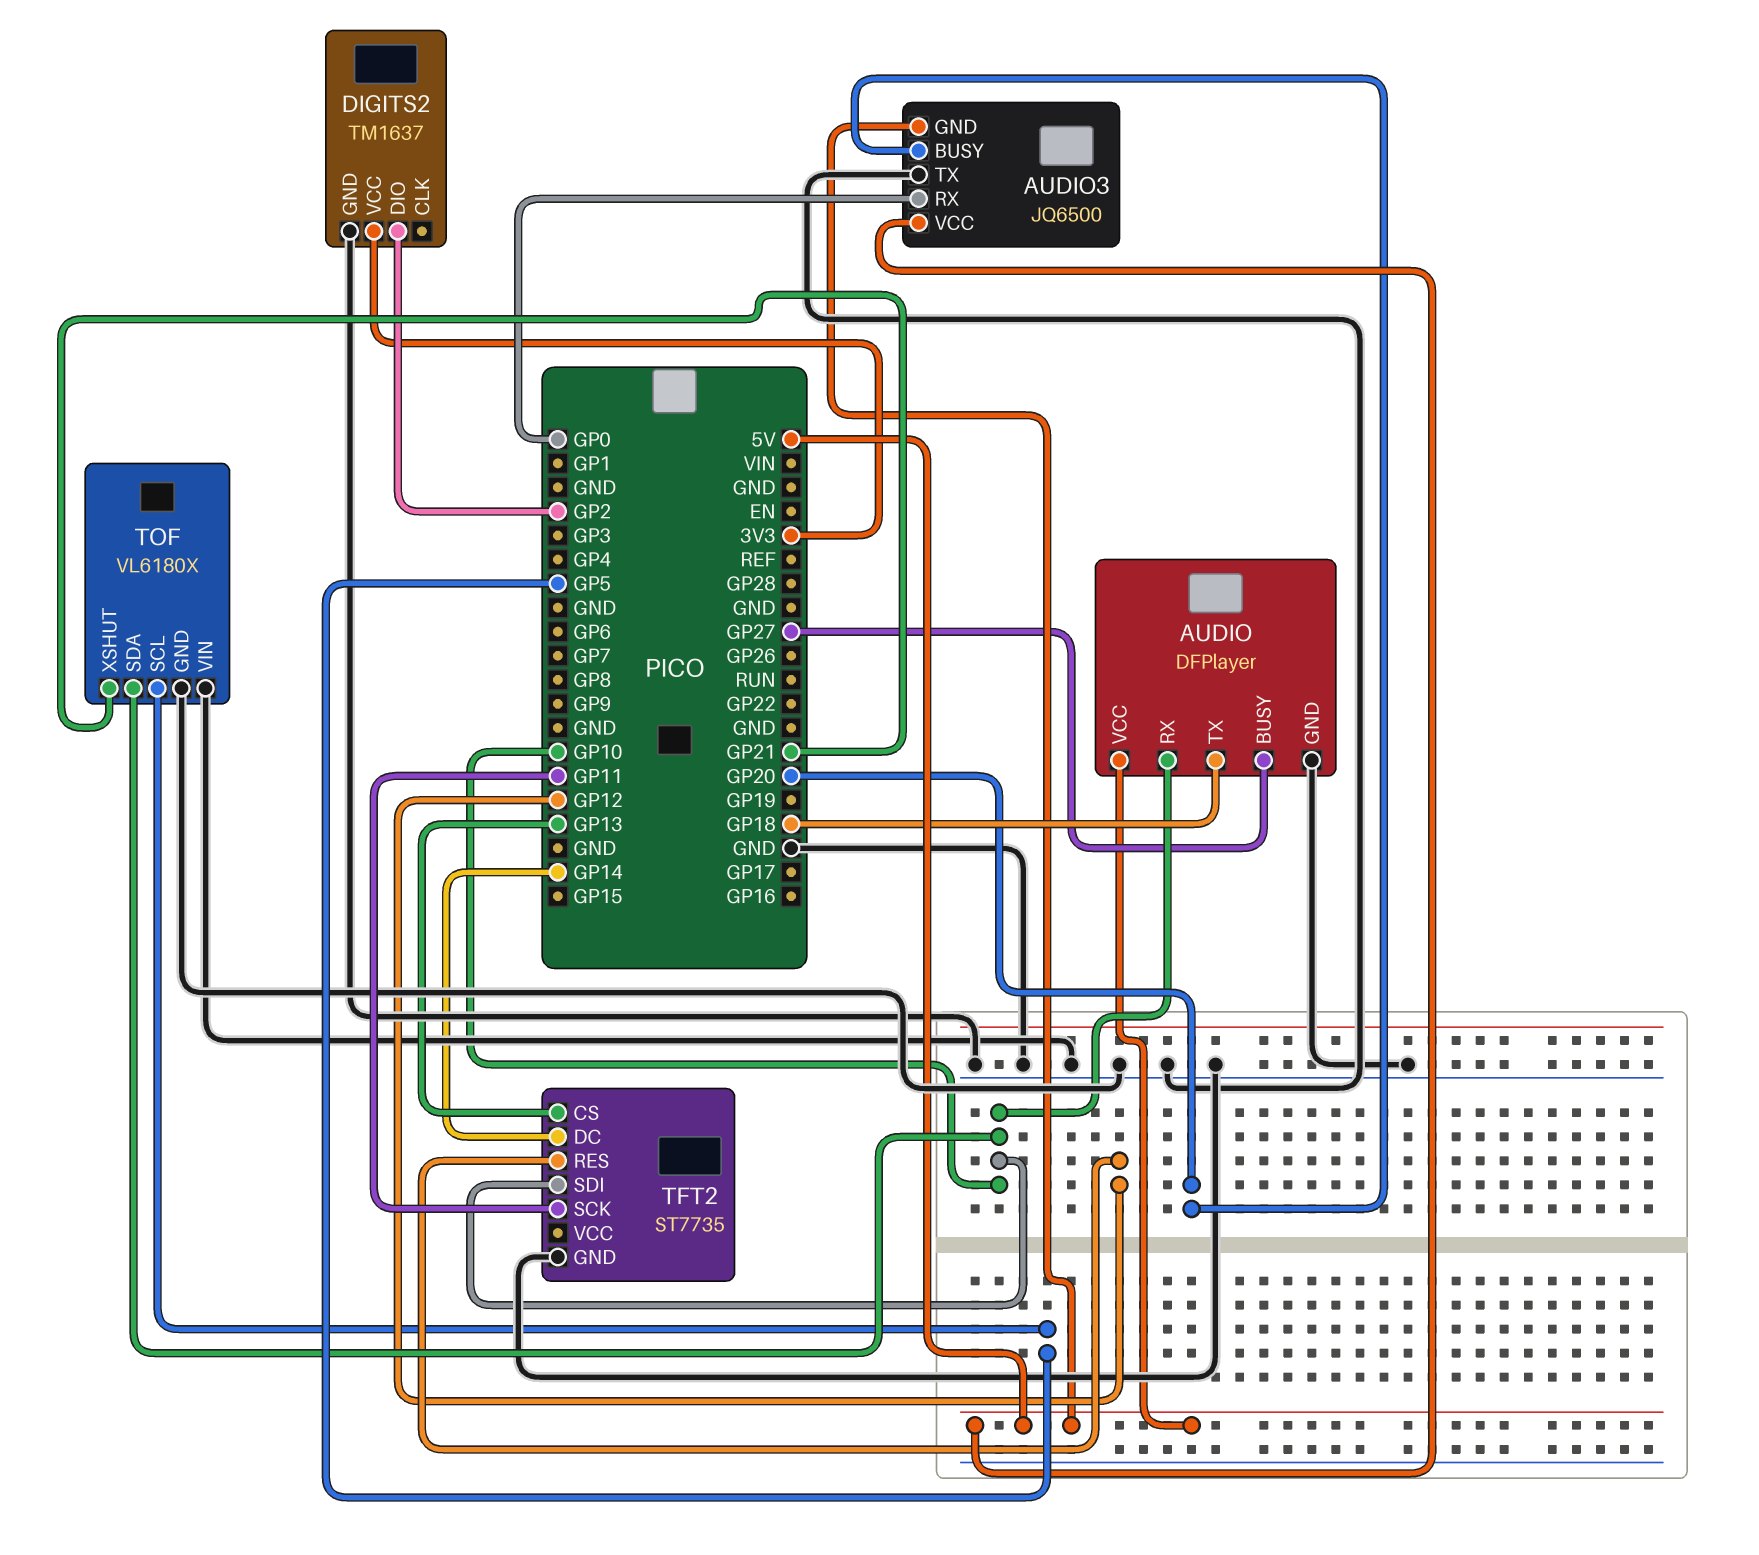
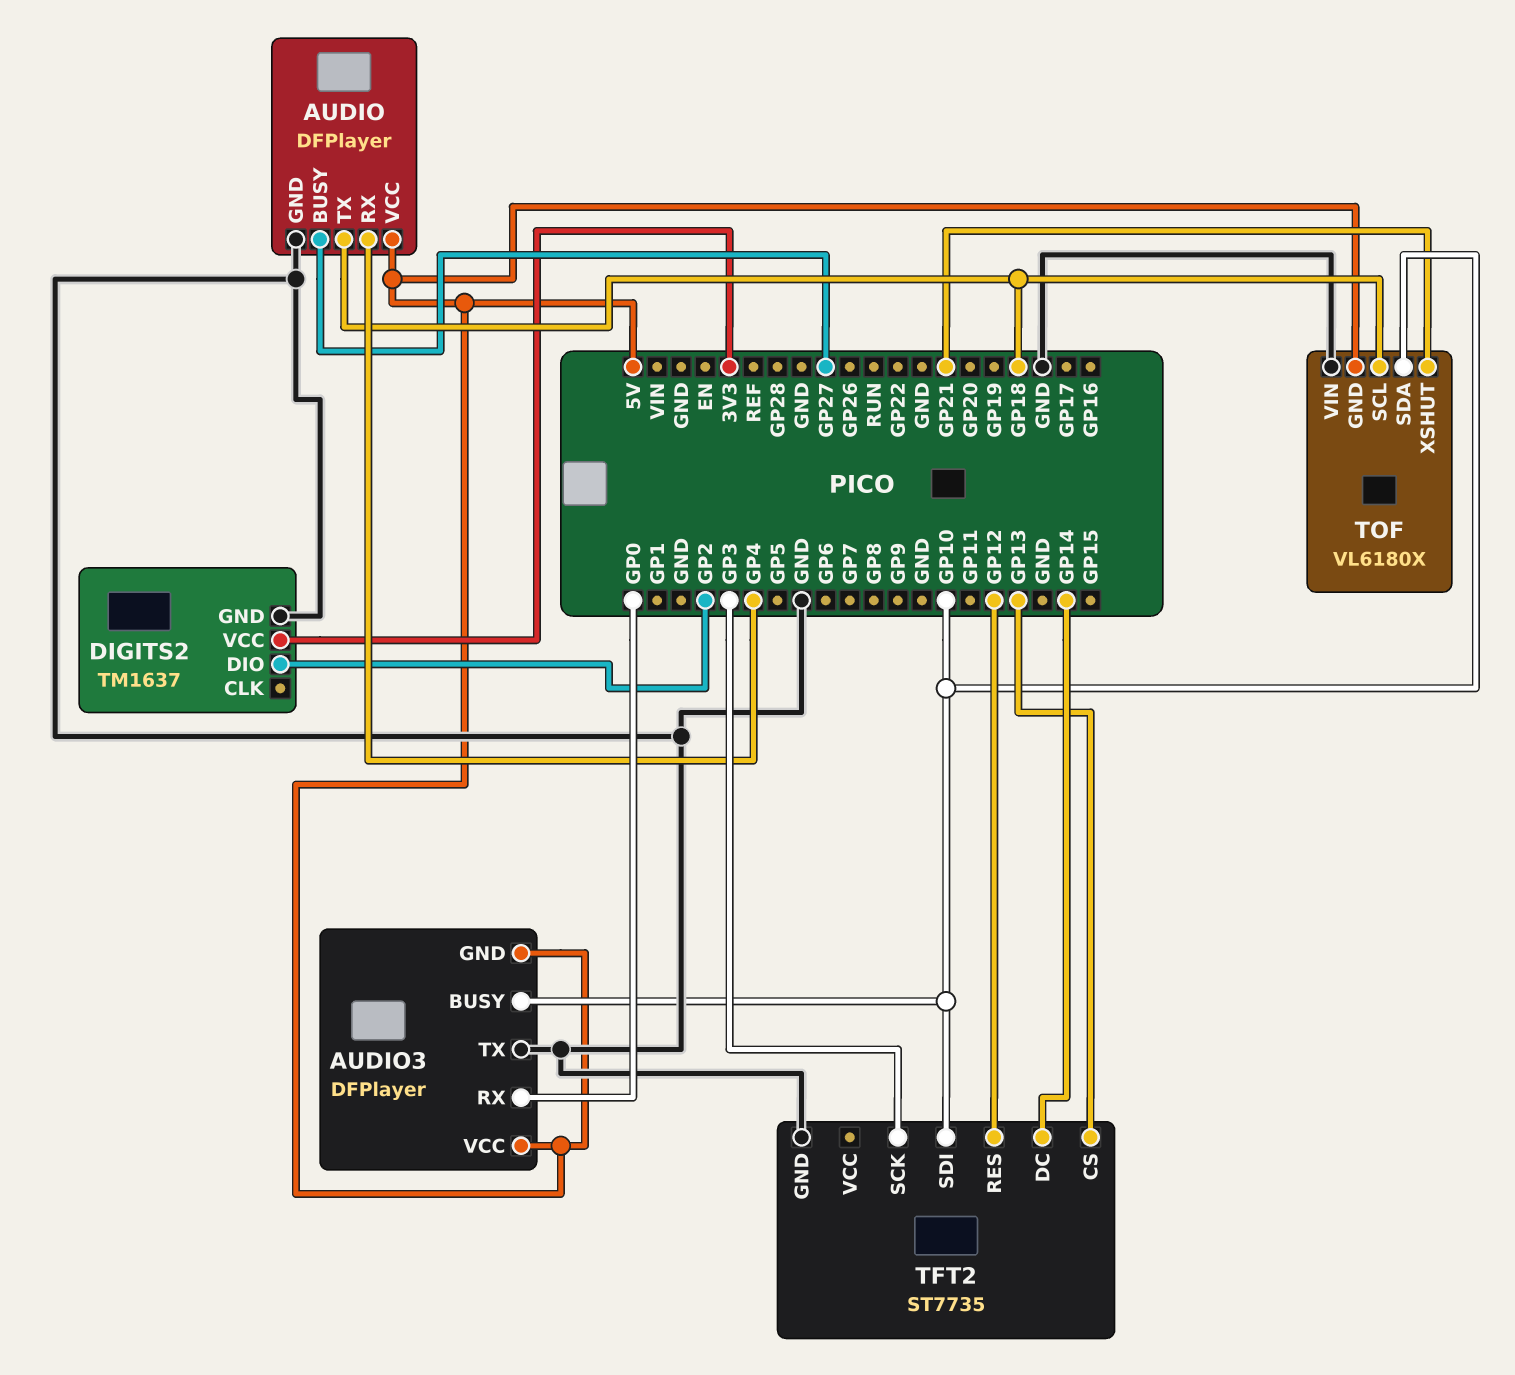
AUDIO pin RX: GP10 -> GP4
AUDIO3: JQ6500 -> DFPlayer
AUDIO3 pin BUSY: GP20 -> GP10
TFT2 pin SCK: GP11 -> GP3
TOF pin GND: GND -> 5V
TOF pin SCL: GP5 -> GP18

